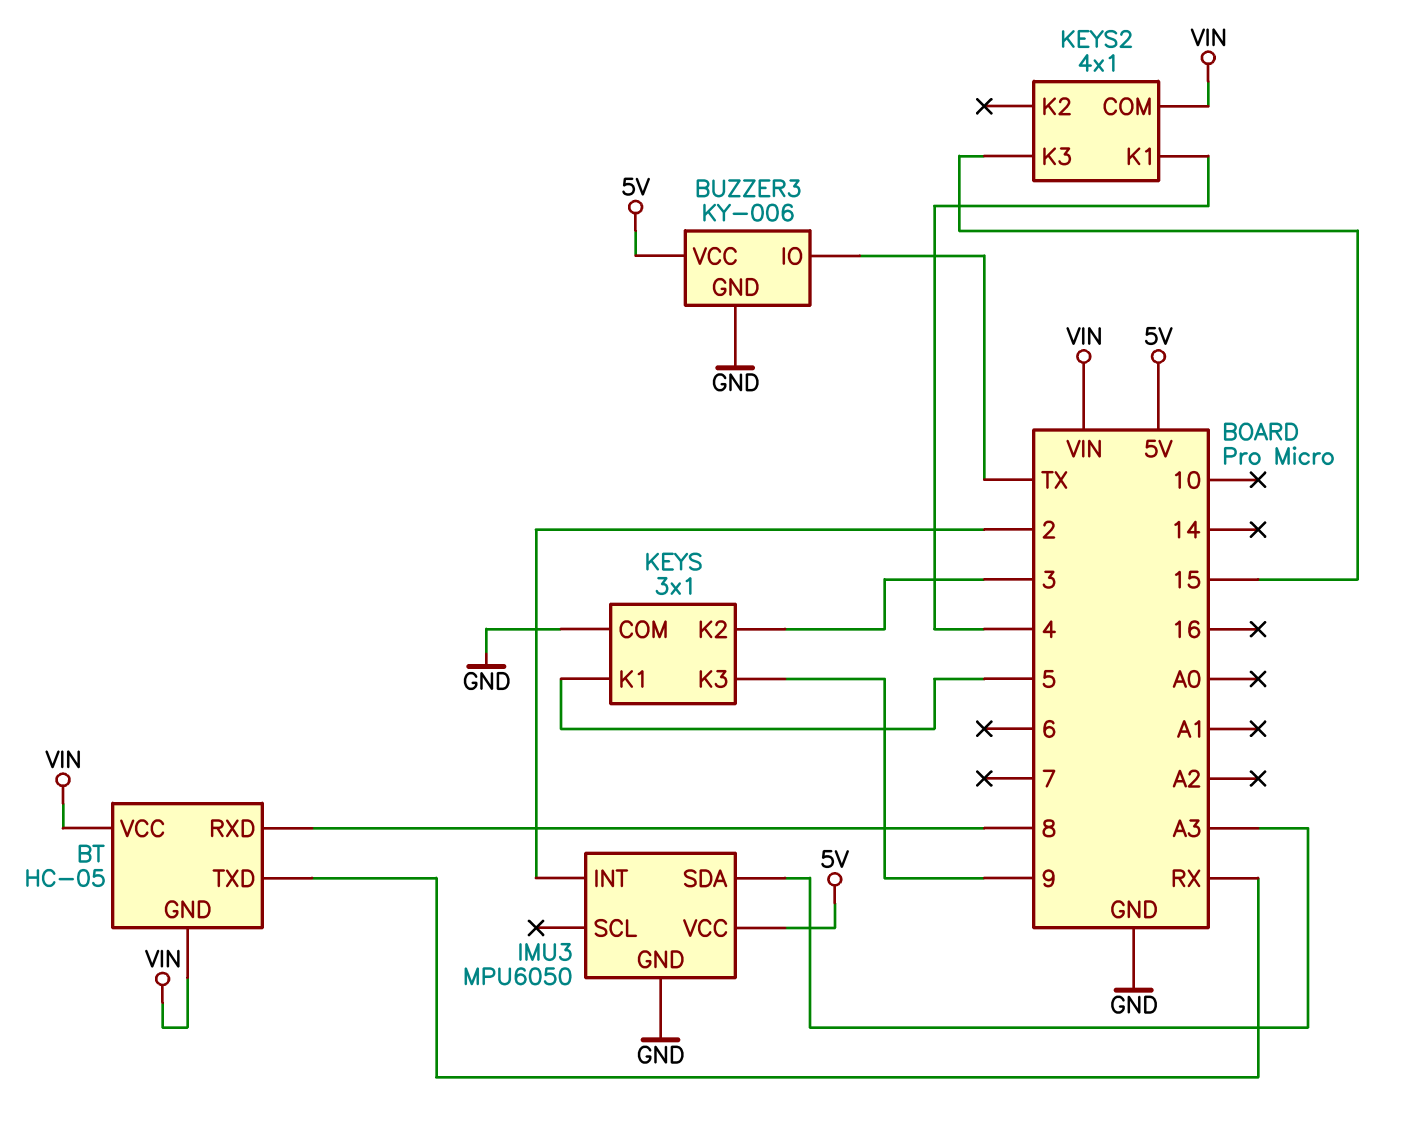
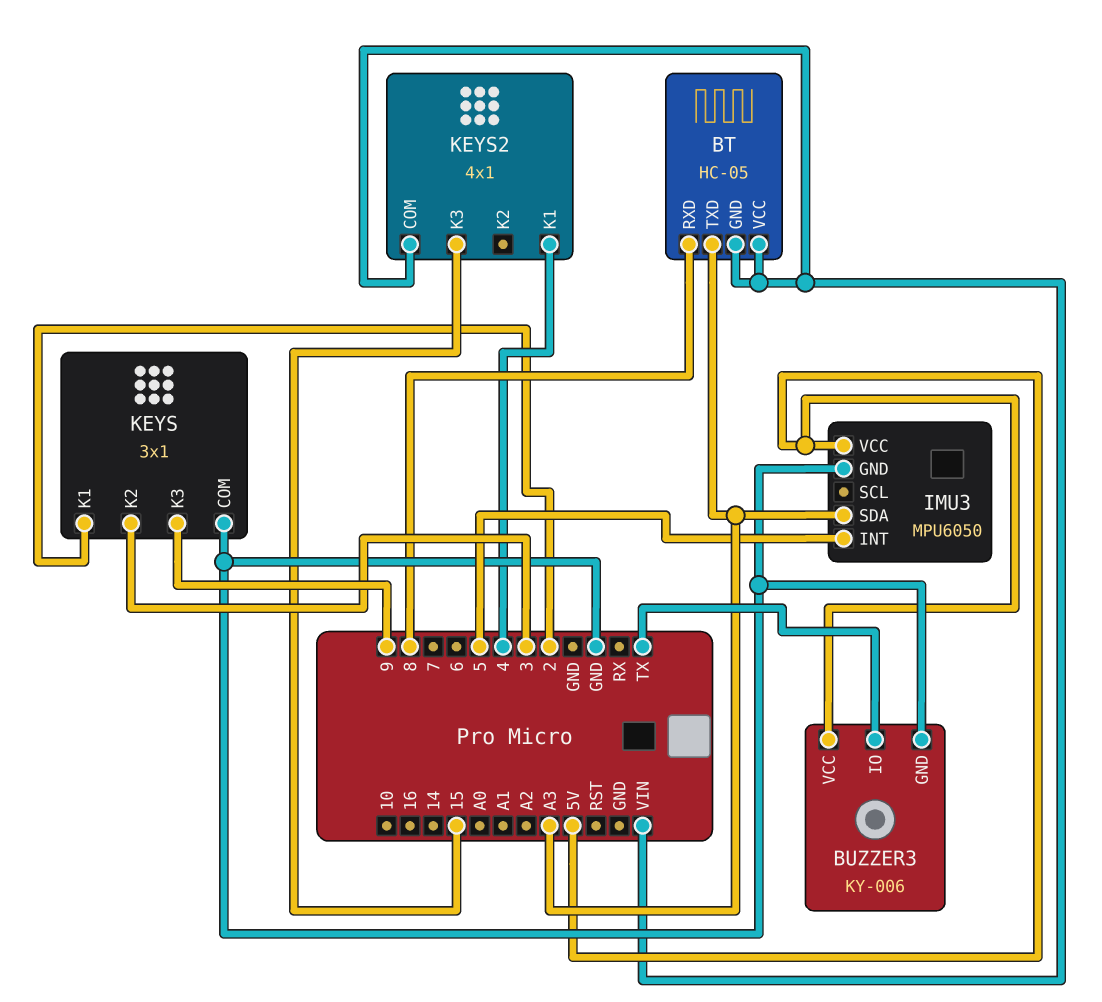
BT pin TXD: RX -> A3
IMU3 pin INT: 2 -> 5
KEYS pin K1: 5 -> 2

